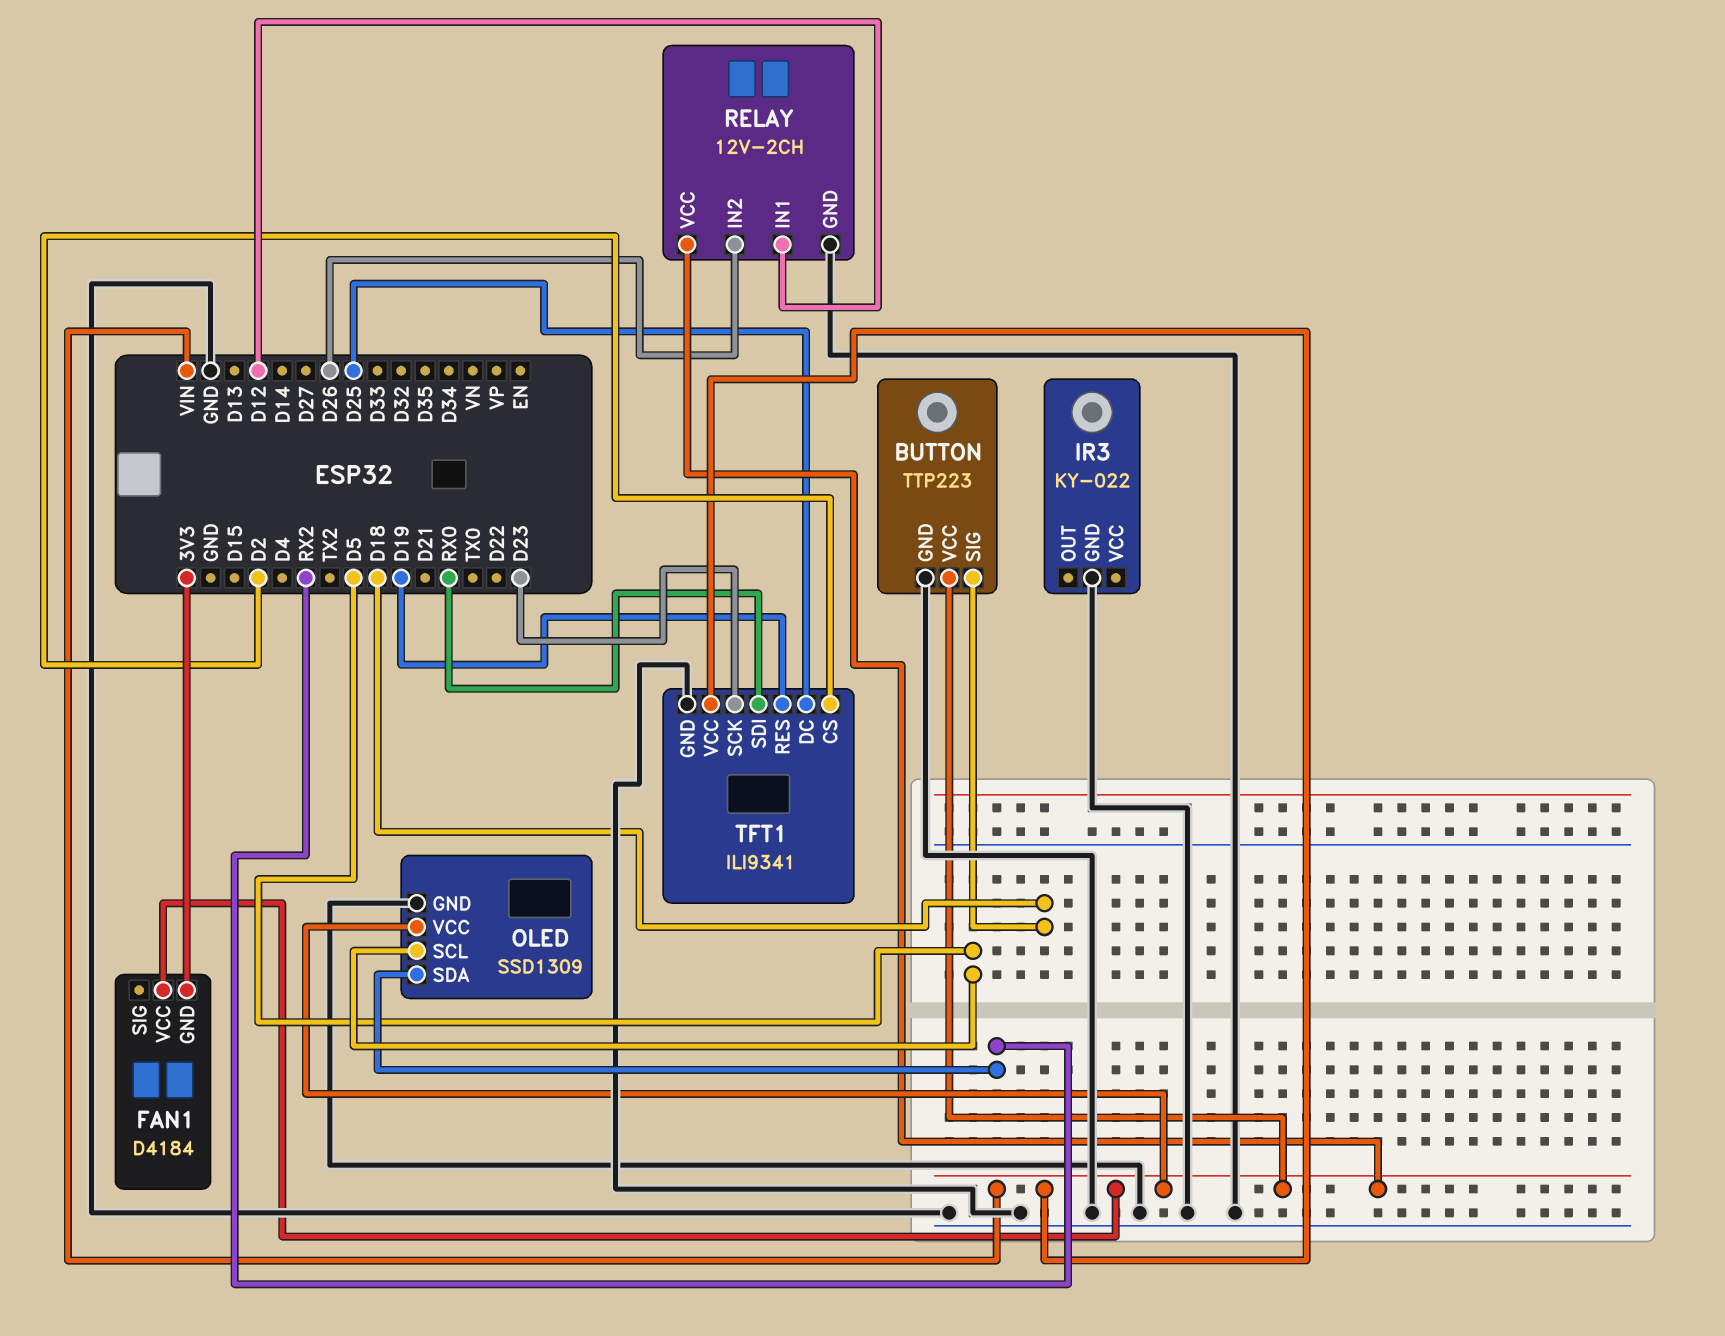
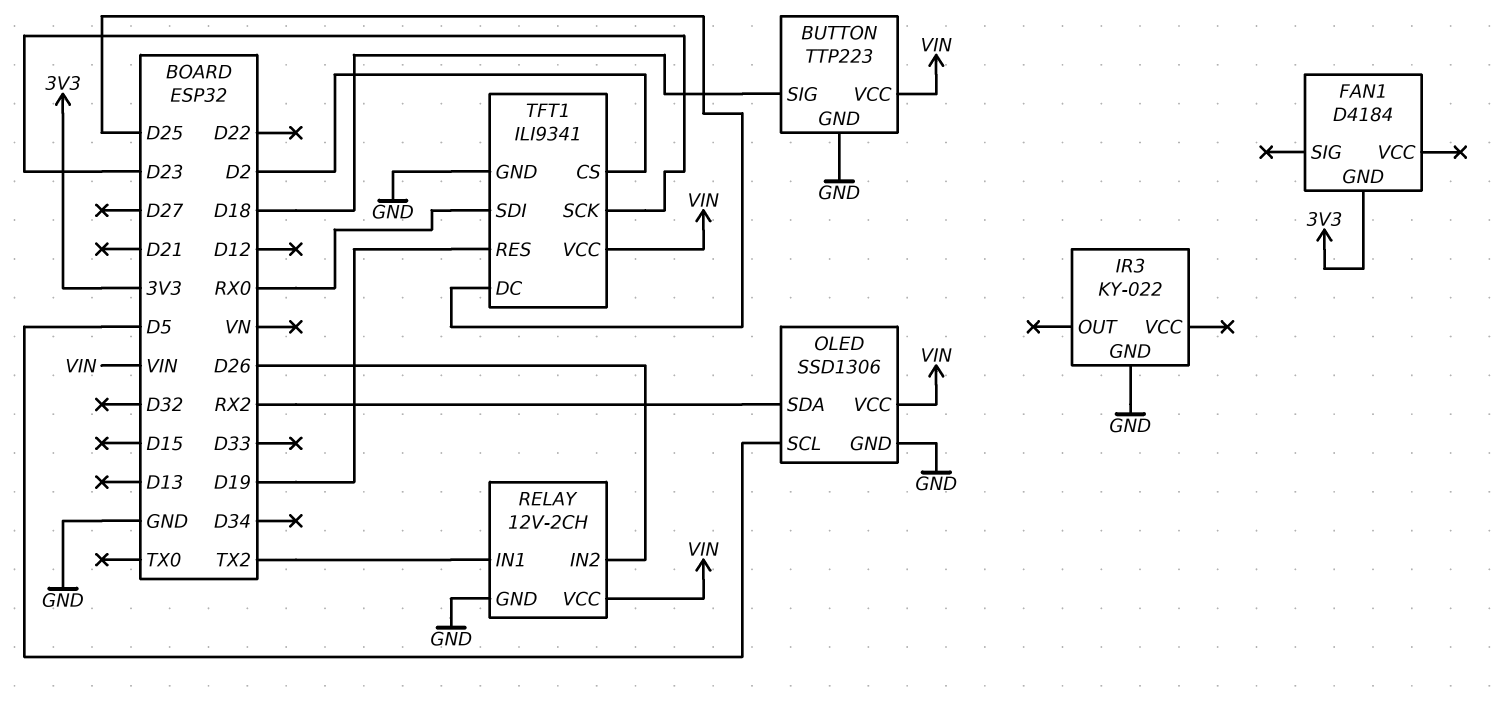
FAN1 pin VCC: VIN -> none
OLED: SSD1309 -> SSD1306
RELAY pin IN1: D12 -> TX2

